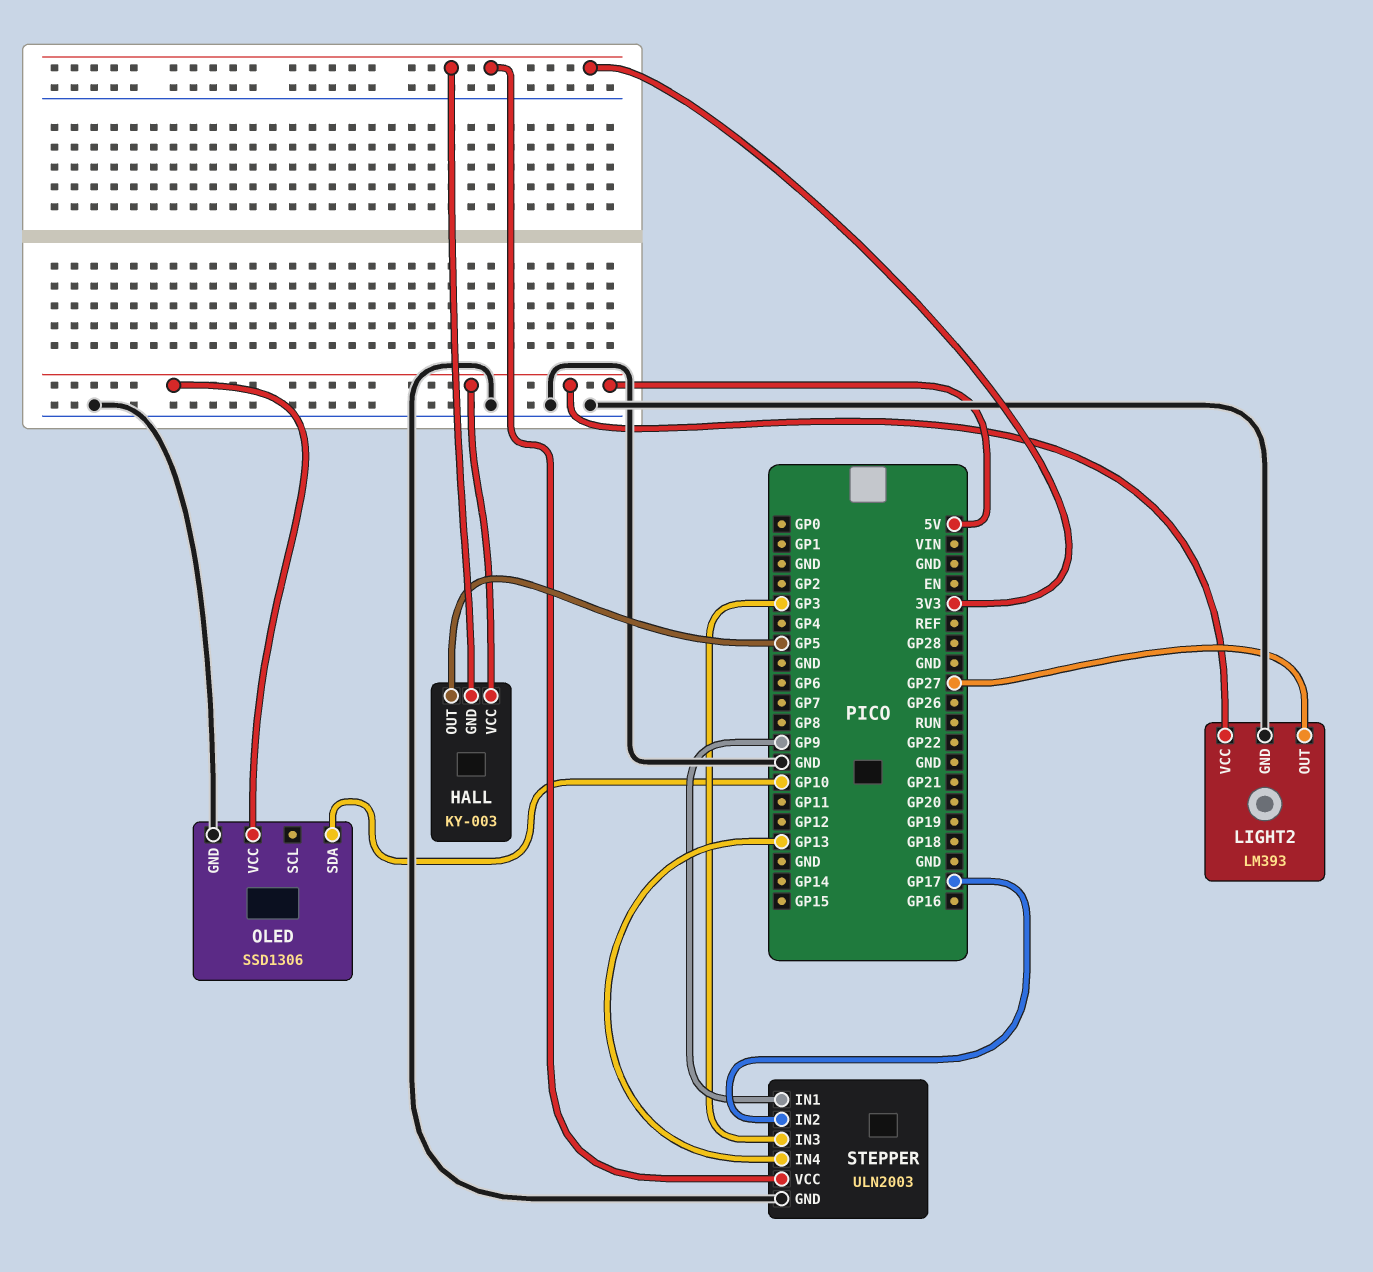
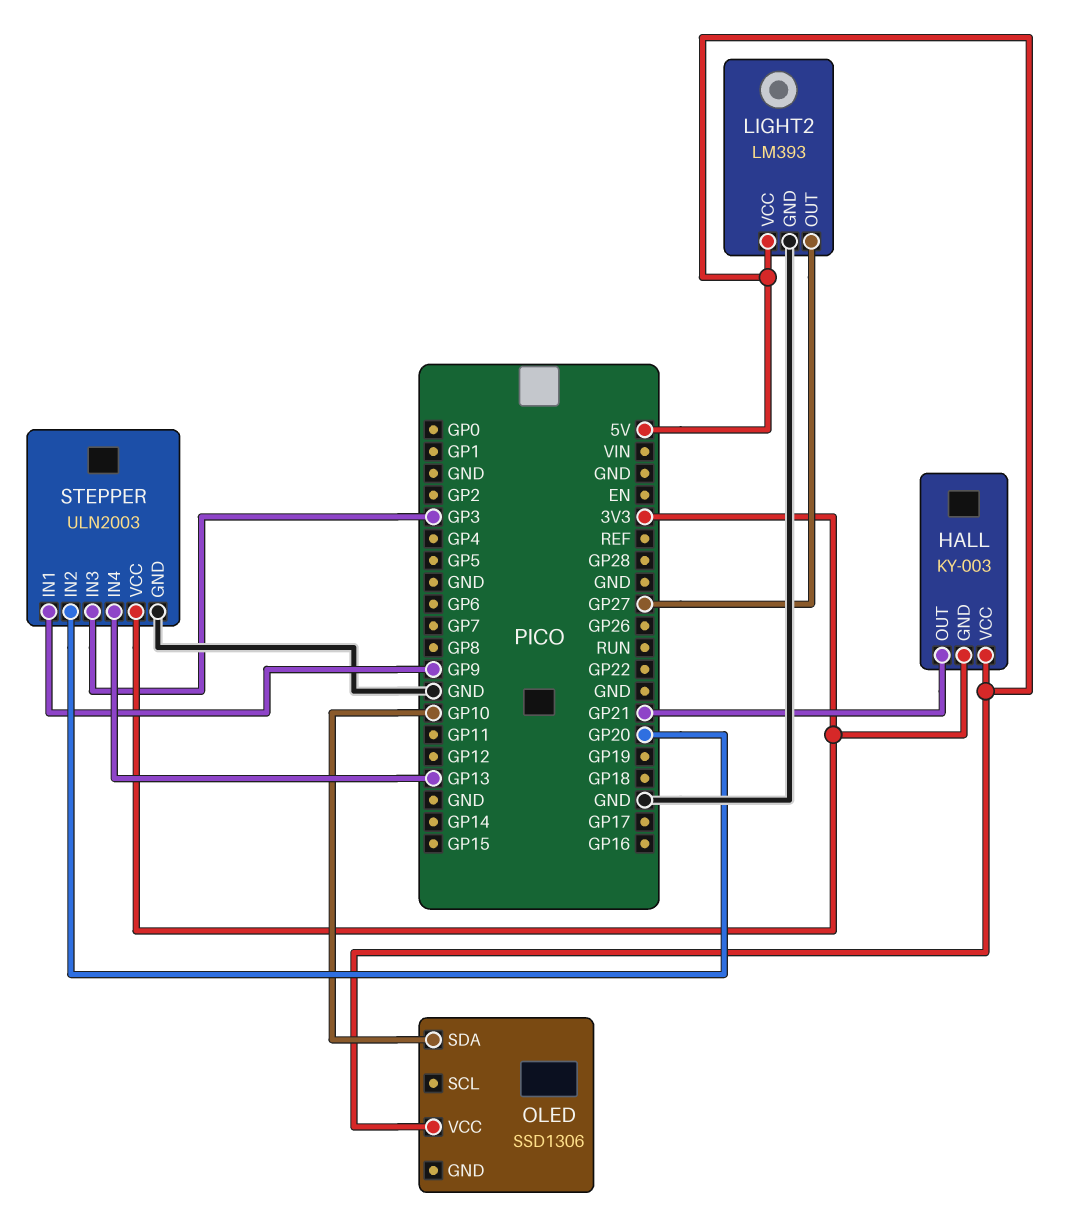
HALL pin OUT: GP5 -> GP21
OLED pin GND: GND -> none
STEPPER pin IN2: GP17 -> GP20

